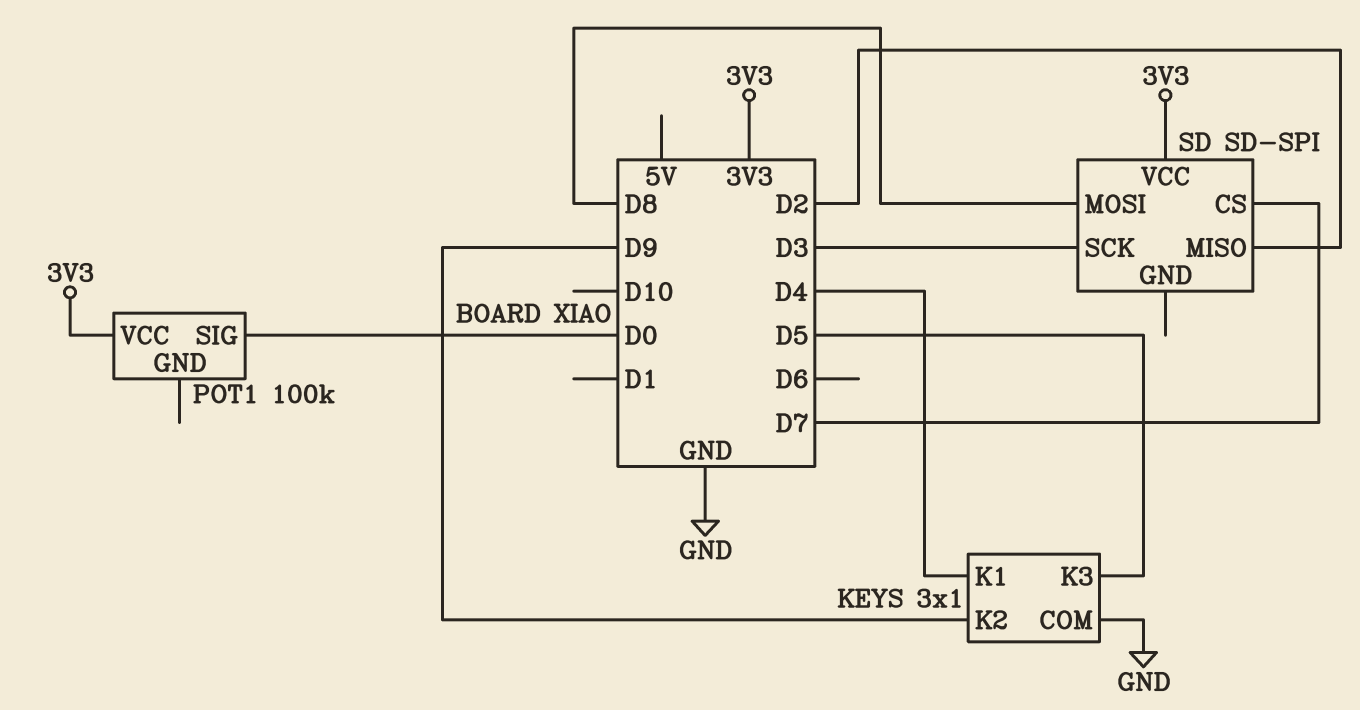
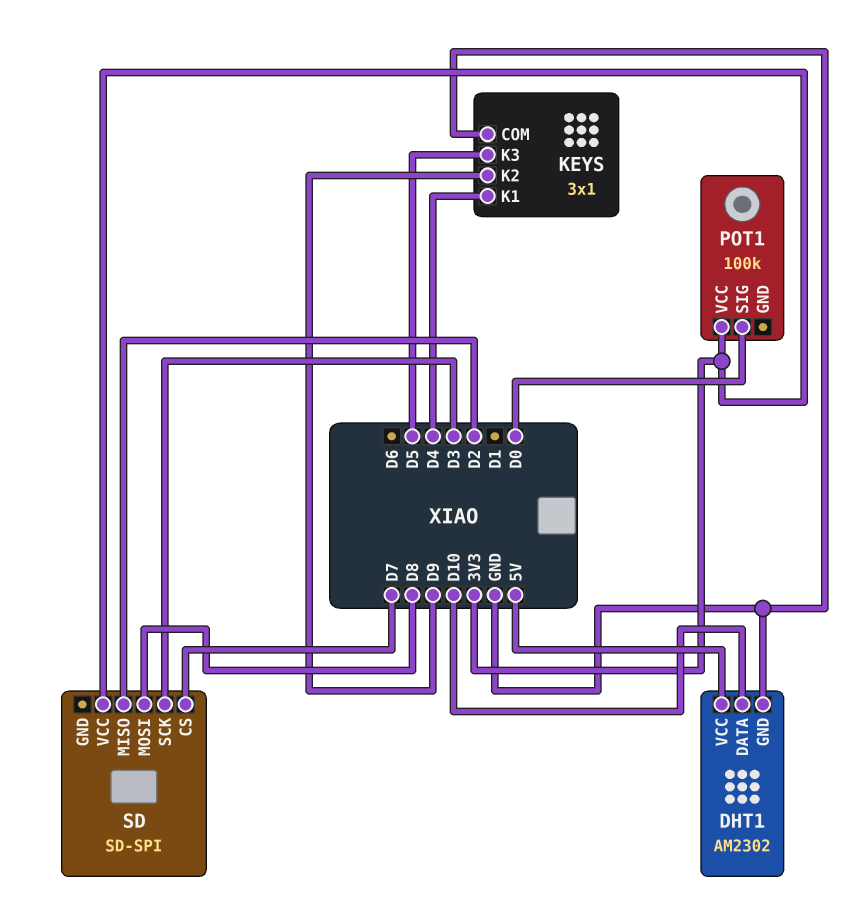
DHT1: none -> AM2302
DHT1 pin DATA: none -> D10
DHT1 pin GND: none -> GND
DHT1 pin VCC: none -> 5V

